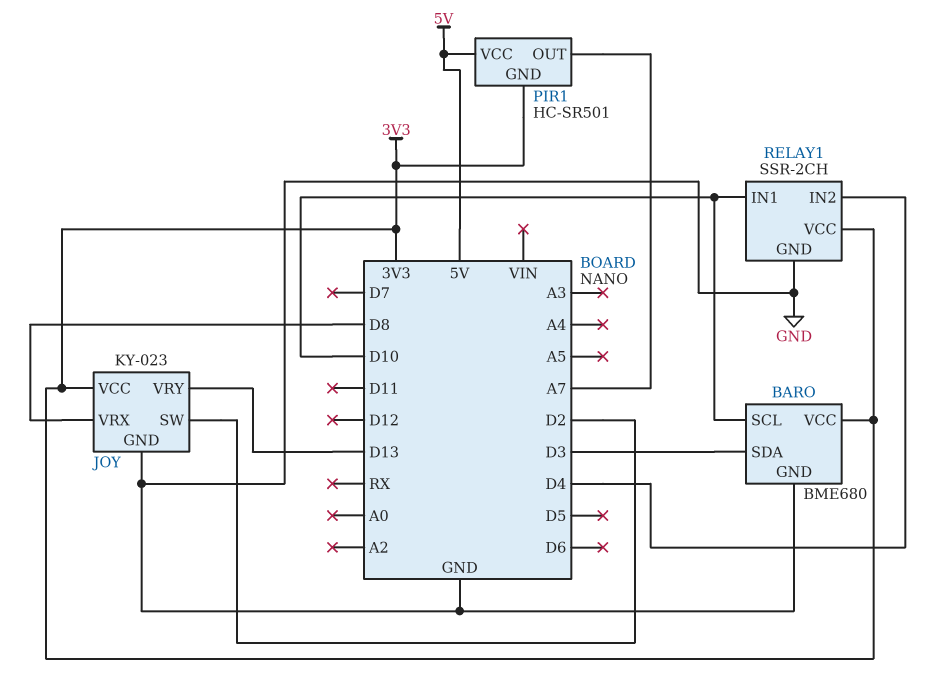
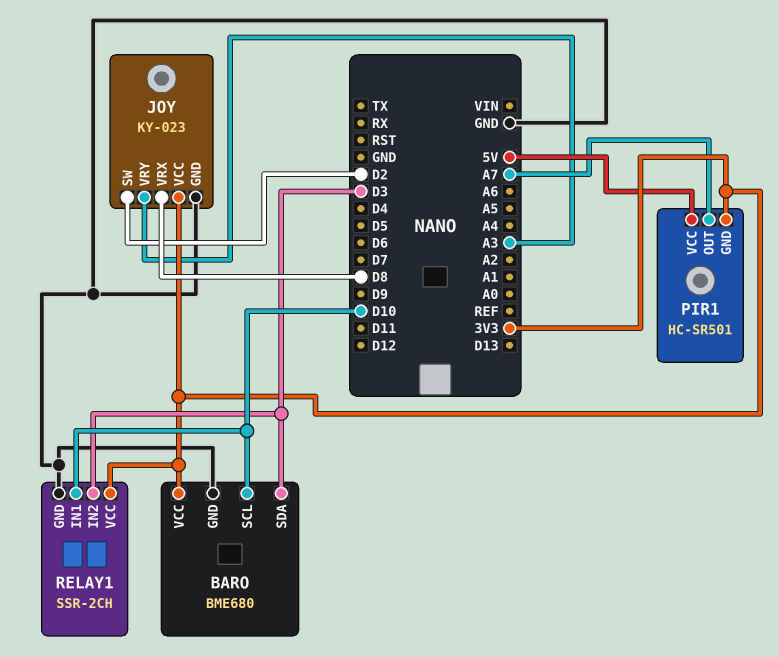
JOY pin VRY: D13 -> A3
RELAY1 pin IN2: D4 -> D3

